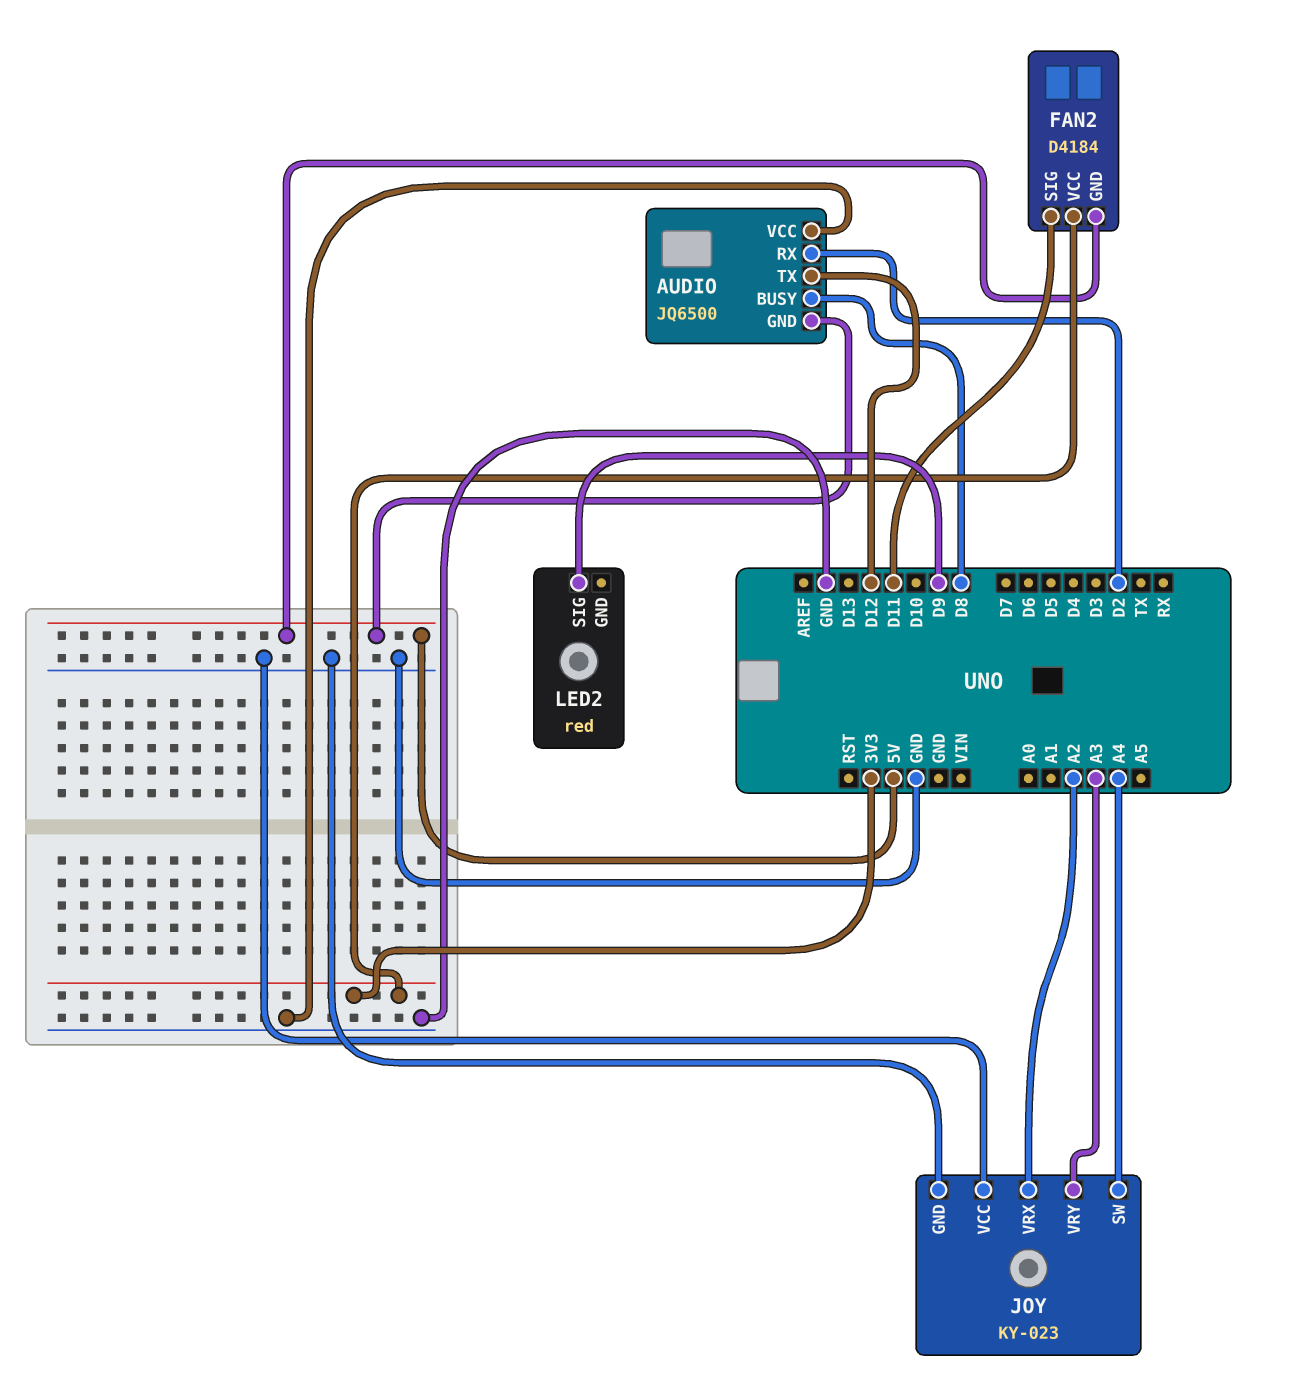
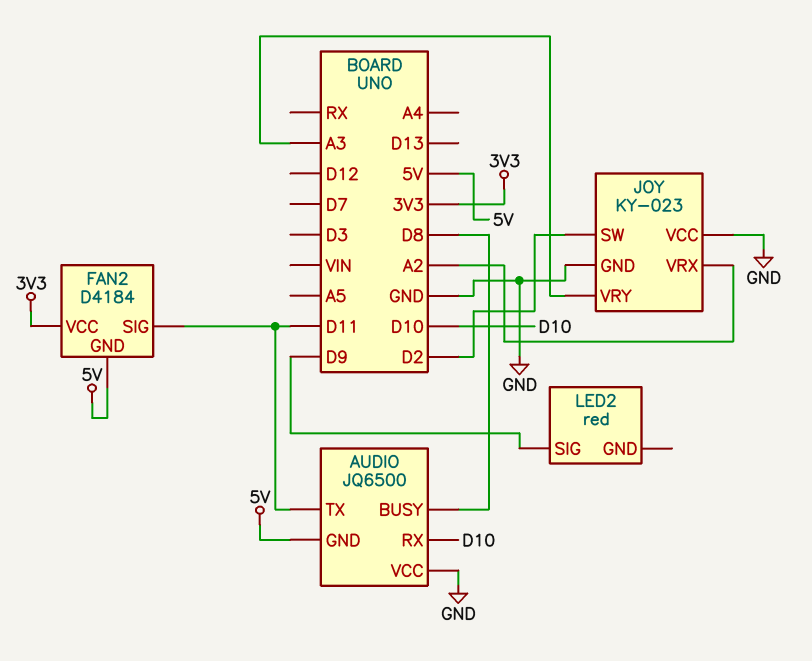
AUDIO pin RX: D2 -> D10
AUDIO pin TX: D12 -> D11
JOY pin SW: A4 -> D2

